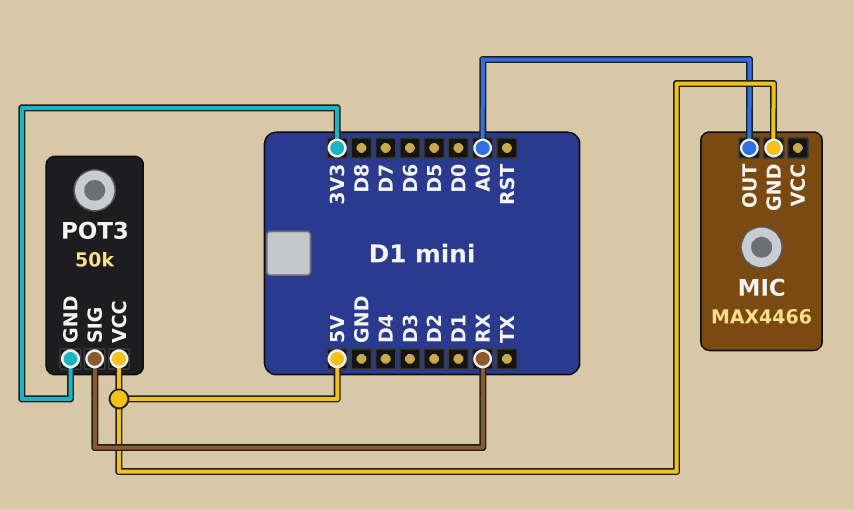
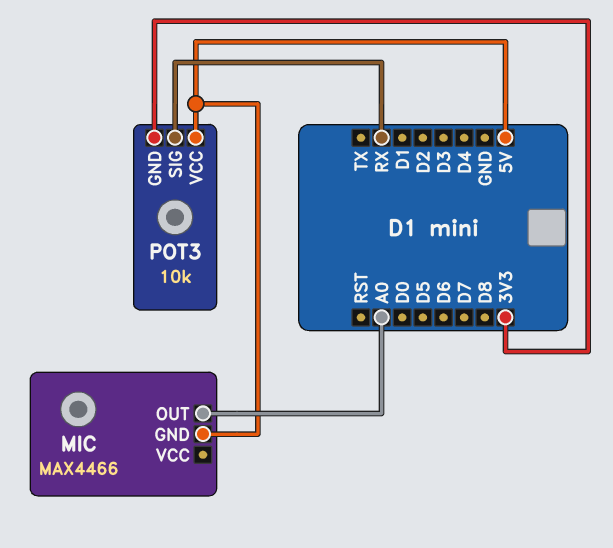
POT3: 50k -> 10k

